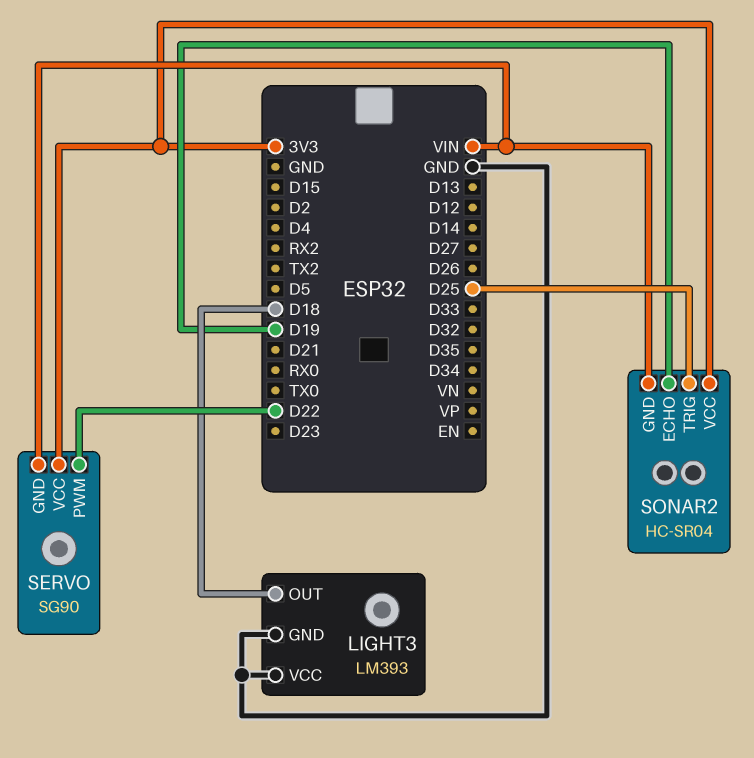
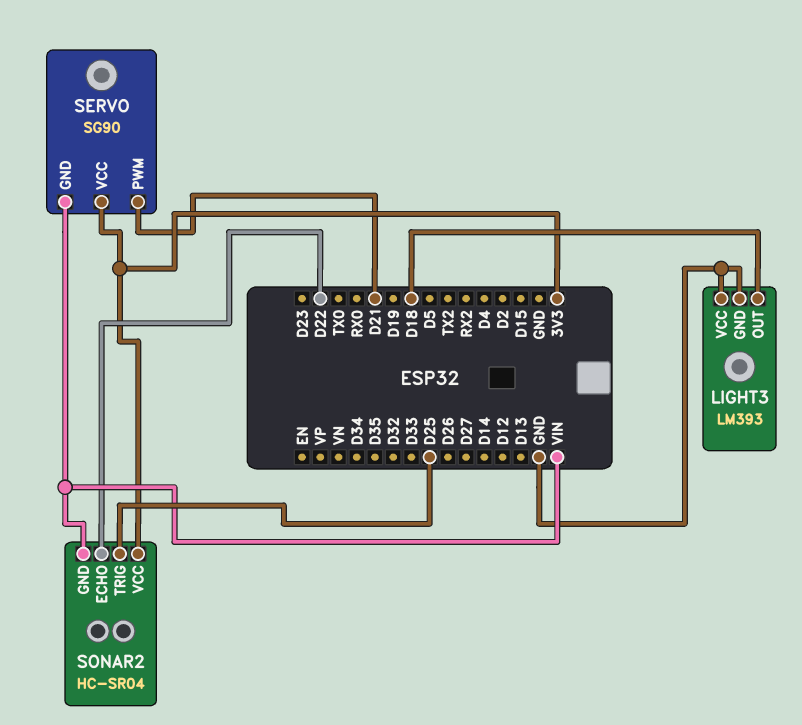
SERVO pin PWM: D22 -> D21
SONAR2 pin ECHO: D19 -> D22

